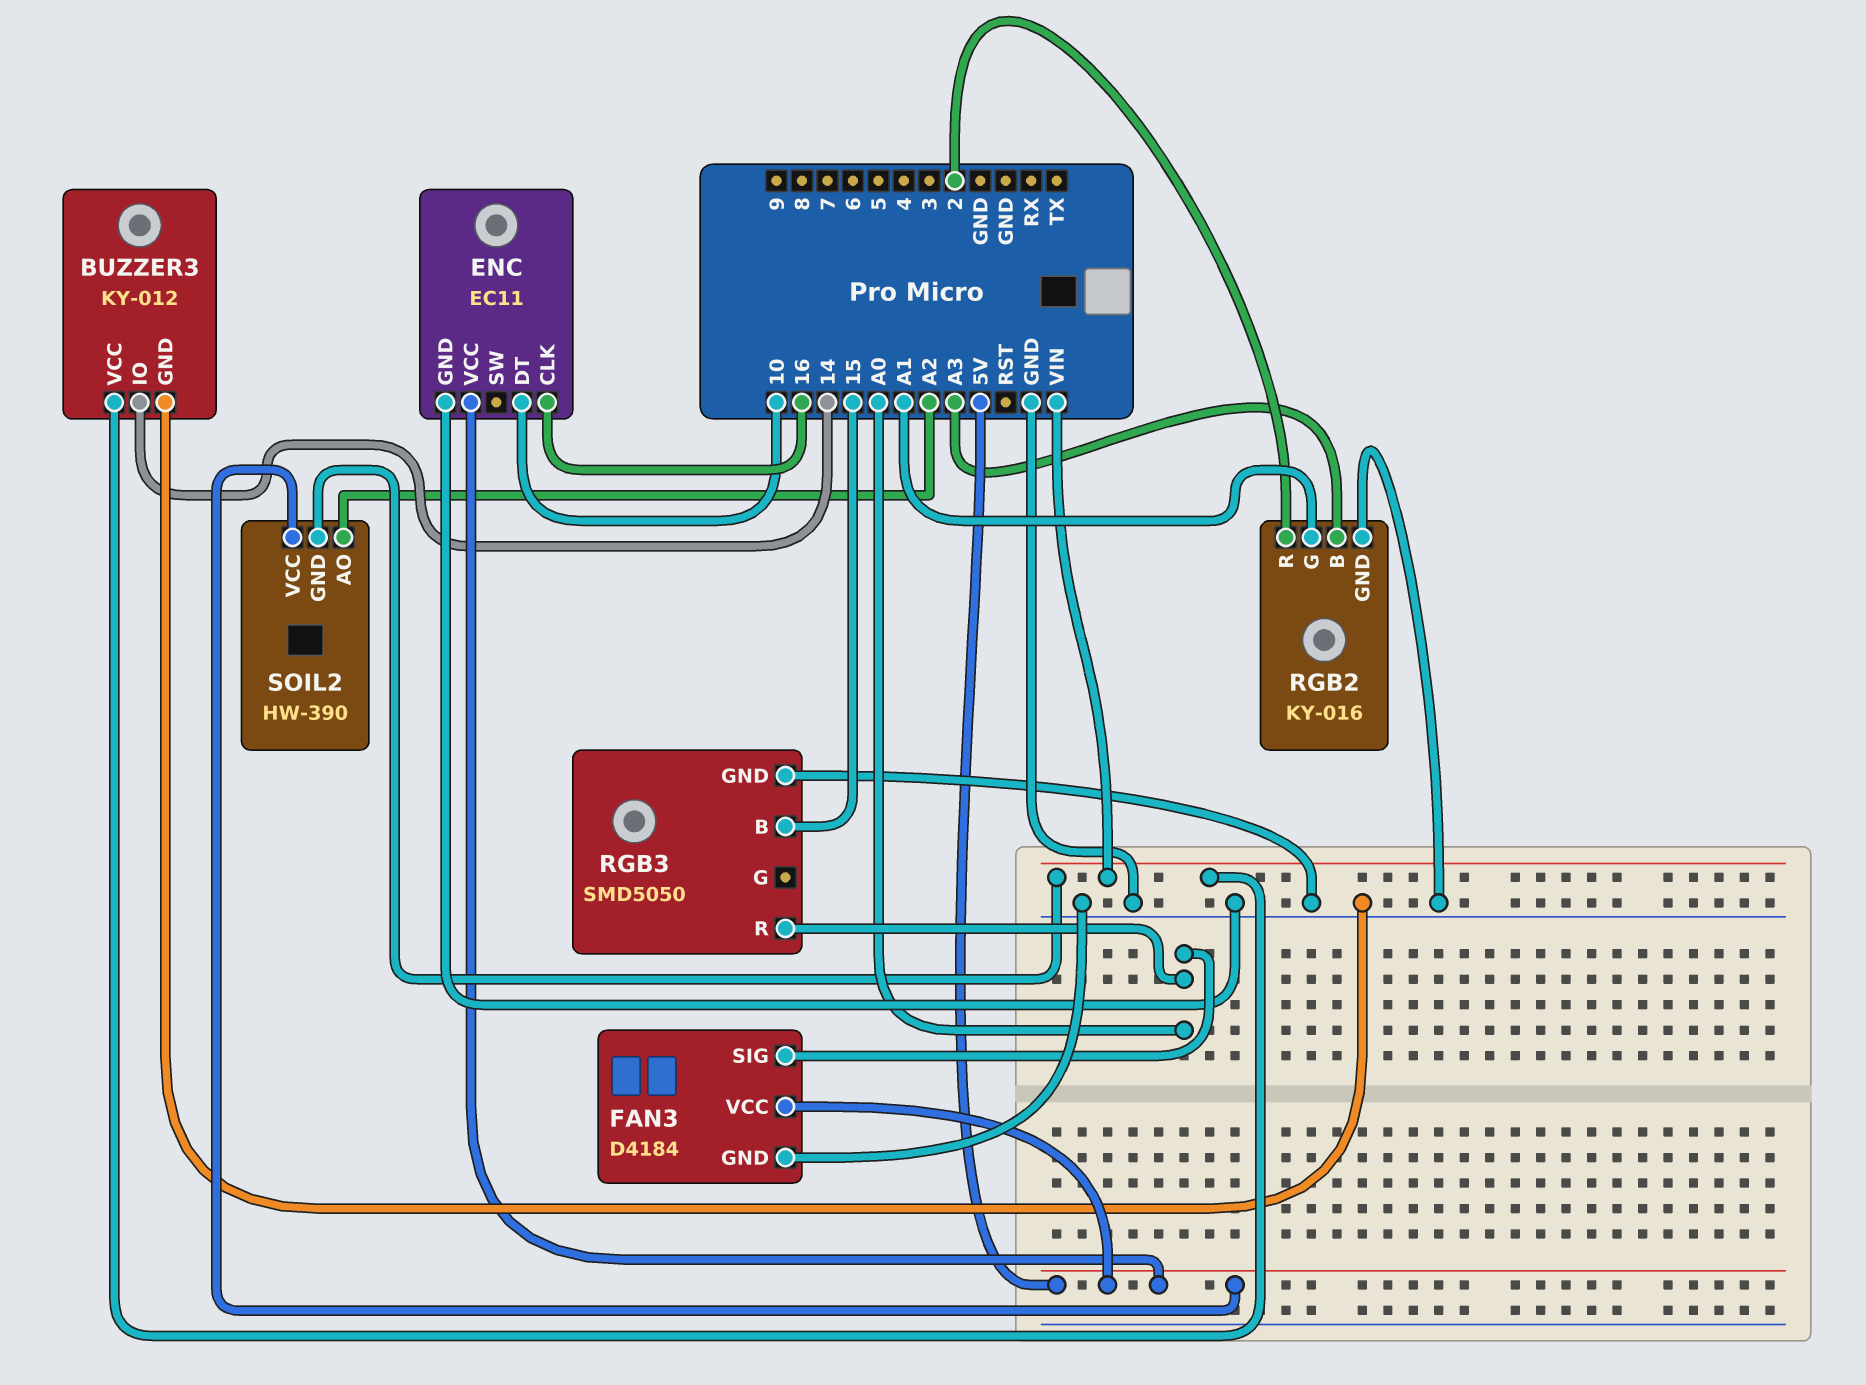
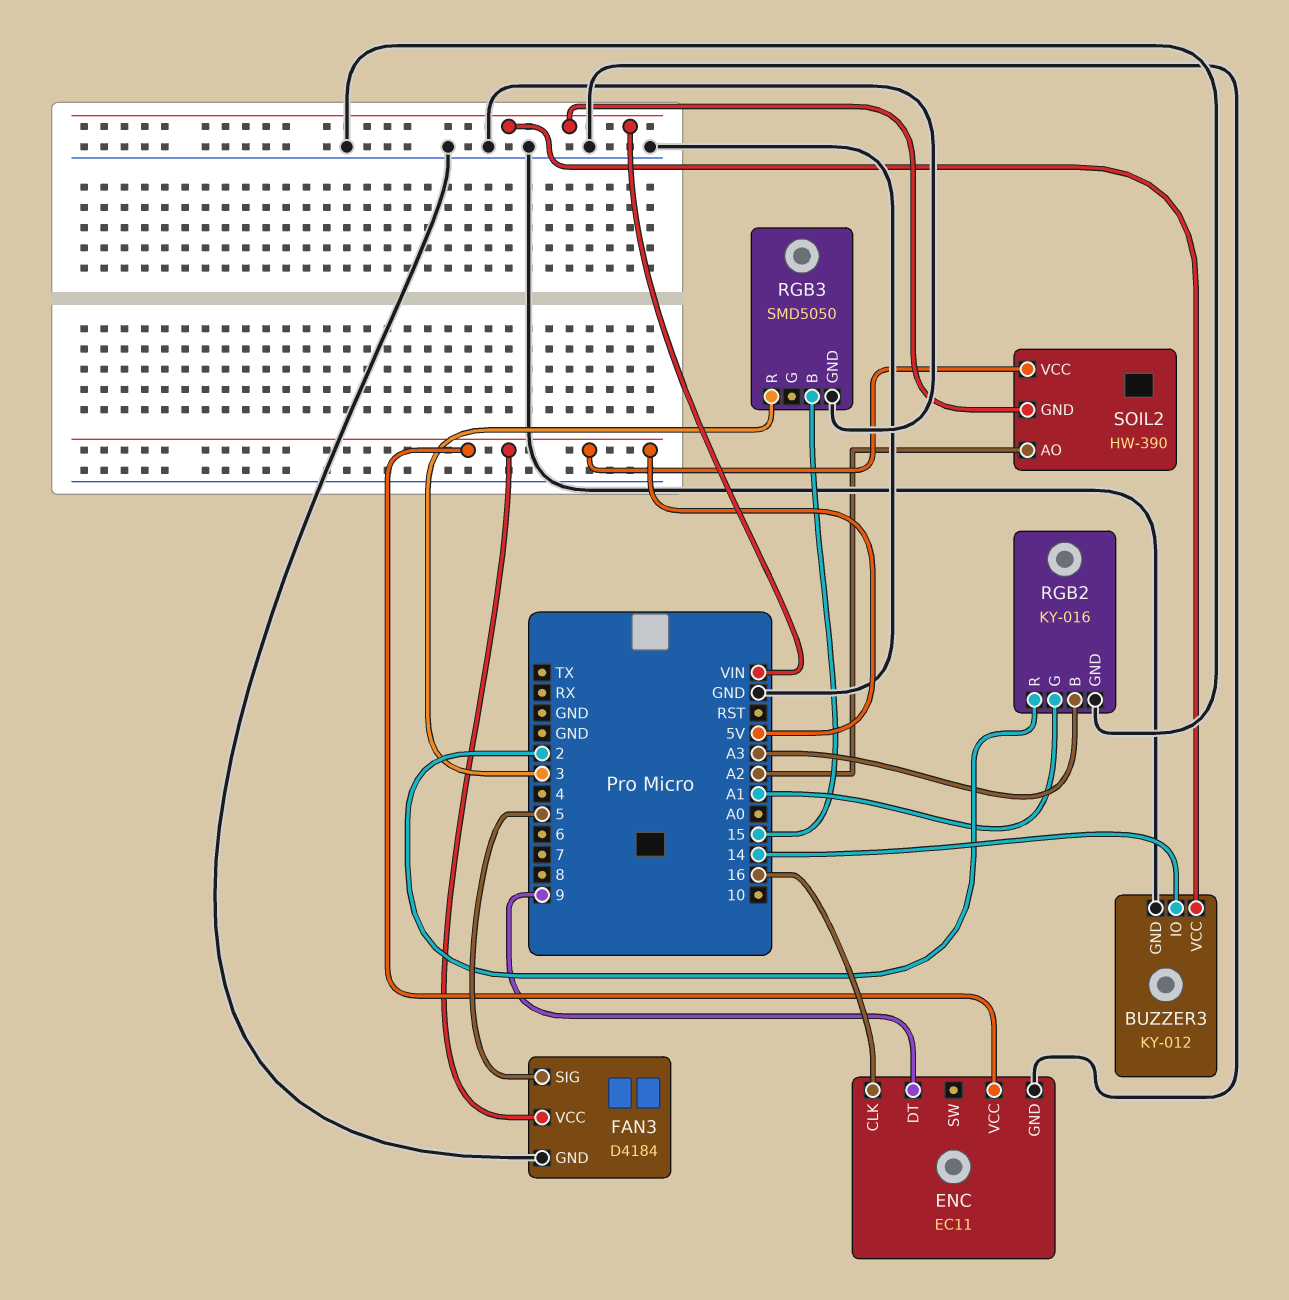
ENC pin DT: 10 -> 9
FAN3 pin SIG: A0 -> 5
RGB3 pin R: A0 -> 3

